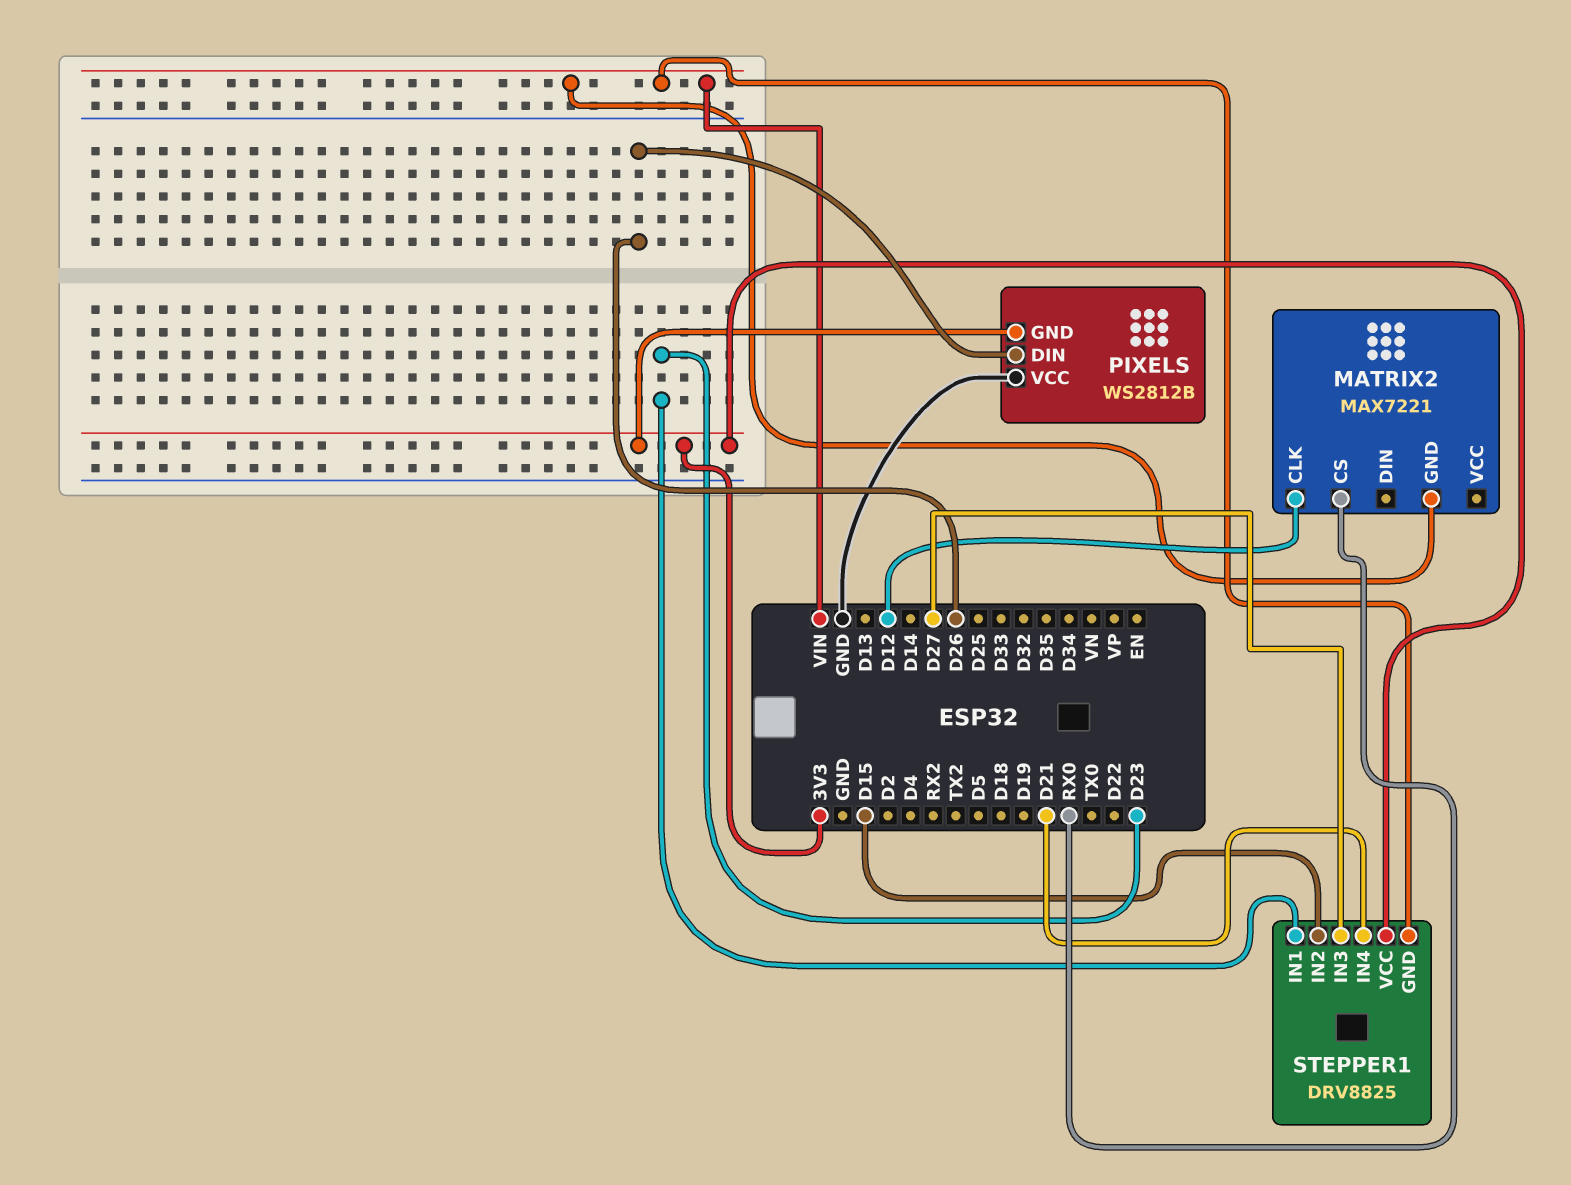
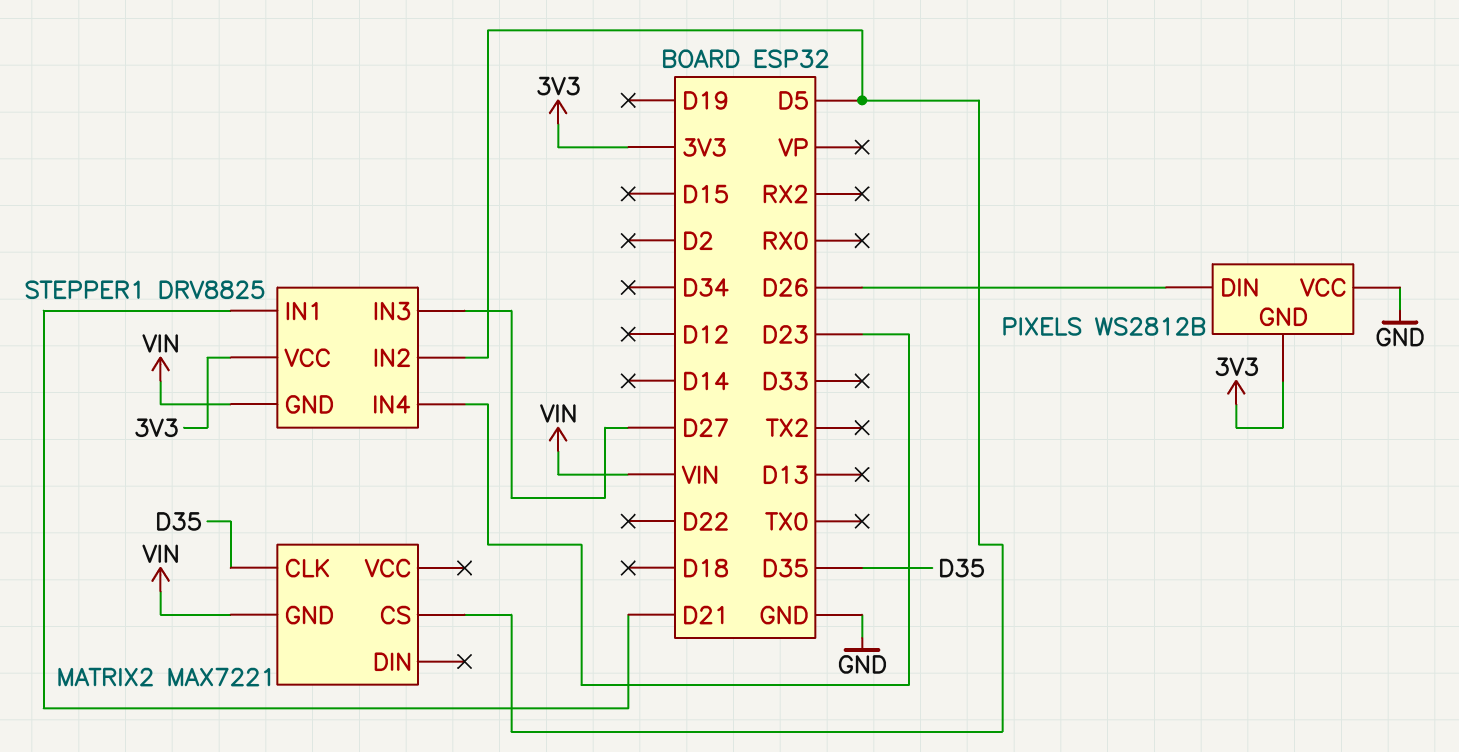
MATRIX2 pin CLK: D12 -> D35
MATRIX2 pin CS: RX0 -> D5
STEPPER1 pin IN1: D23 -> D21
STEPPER1 pin IN2: D15 -> D5
STEPPER1 pin IN4: D21 -> D23

